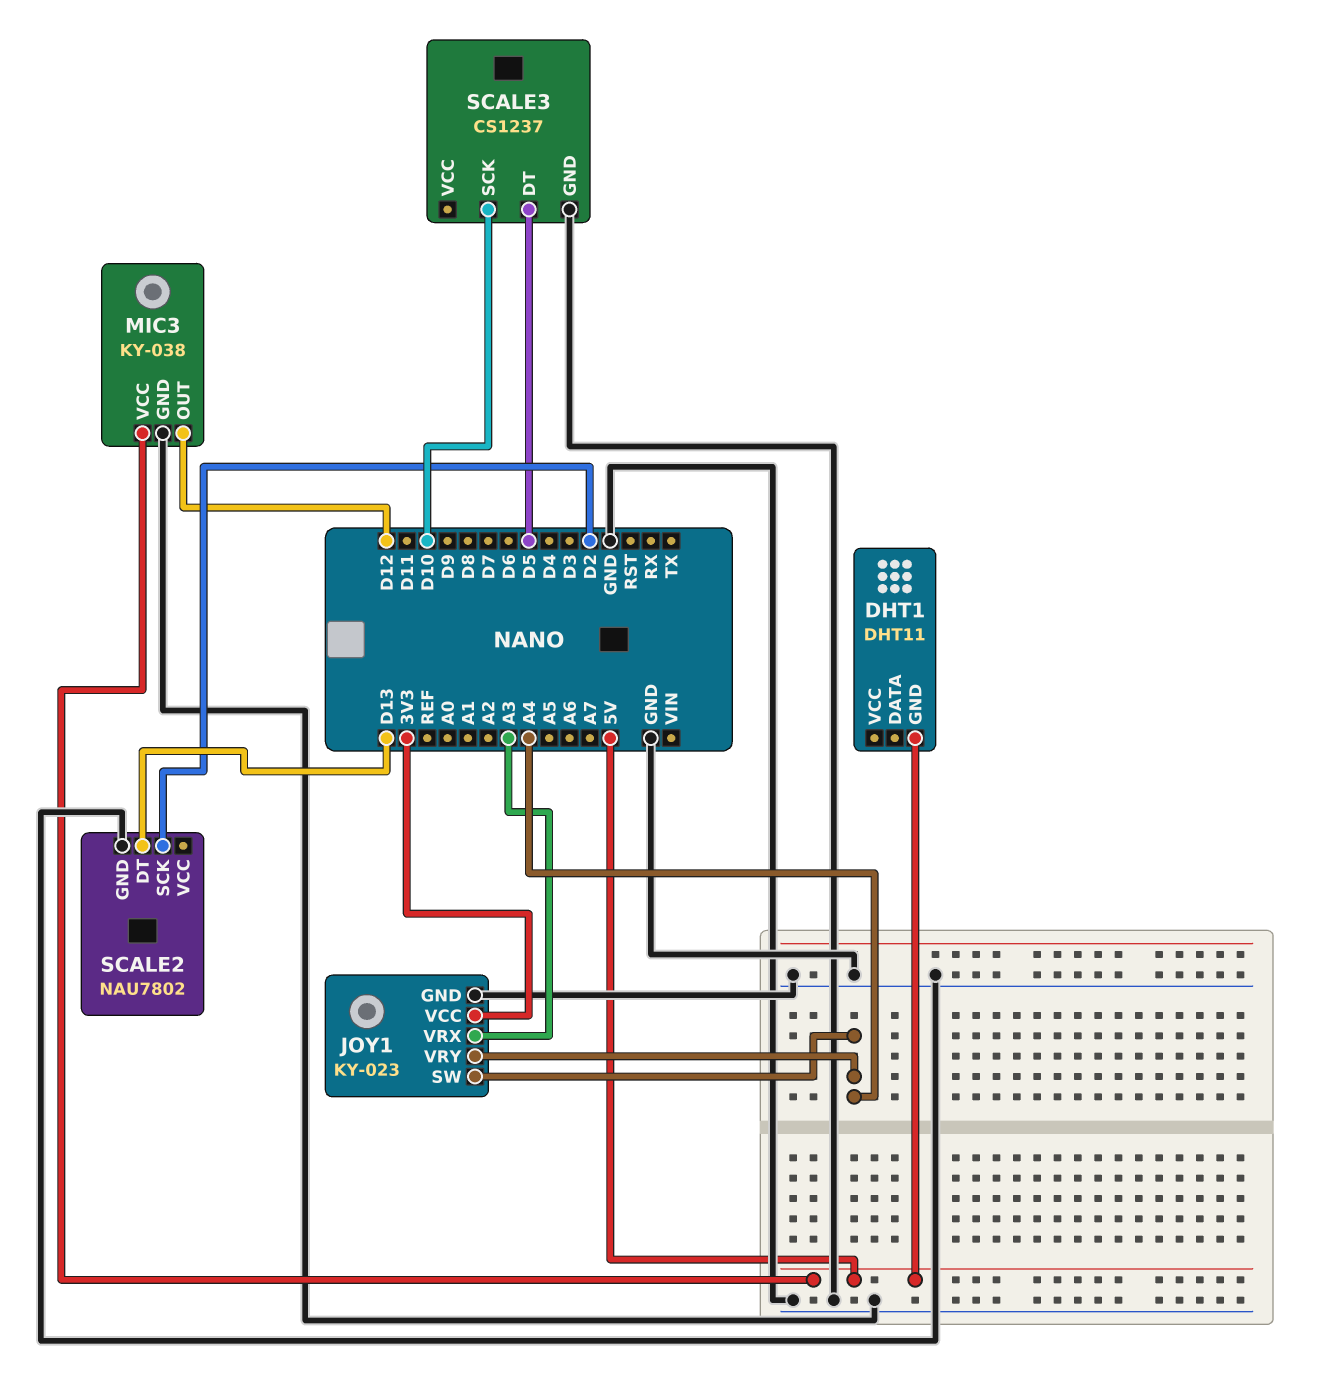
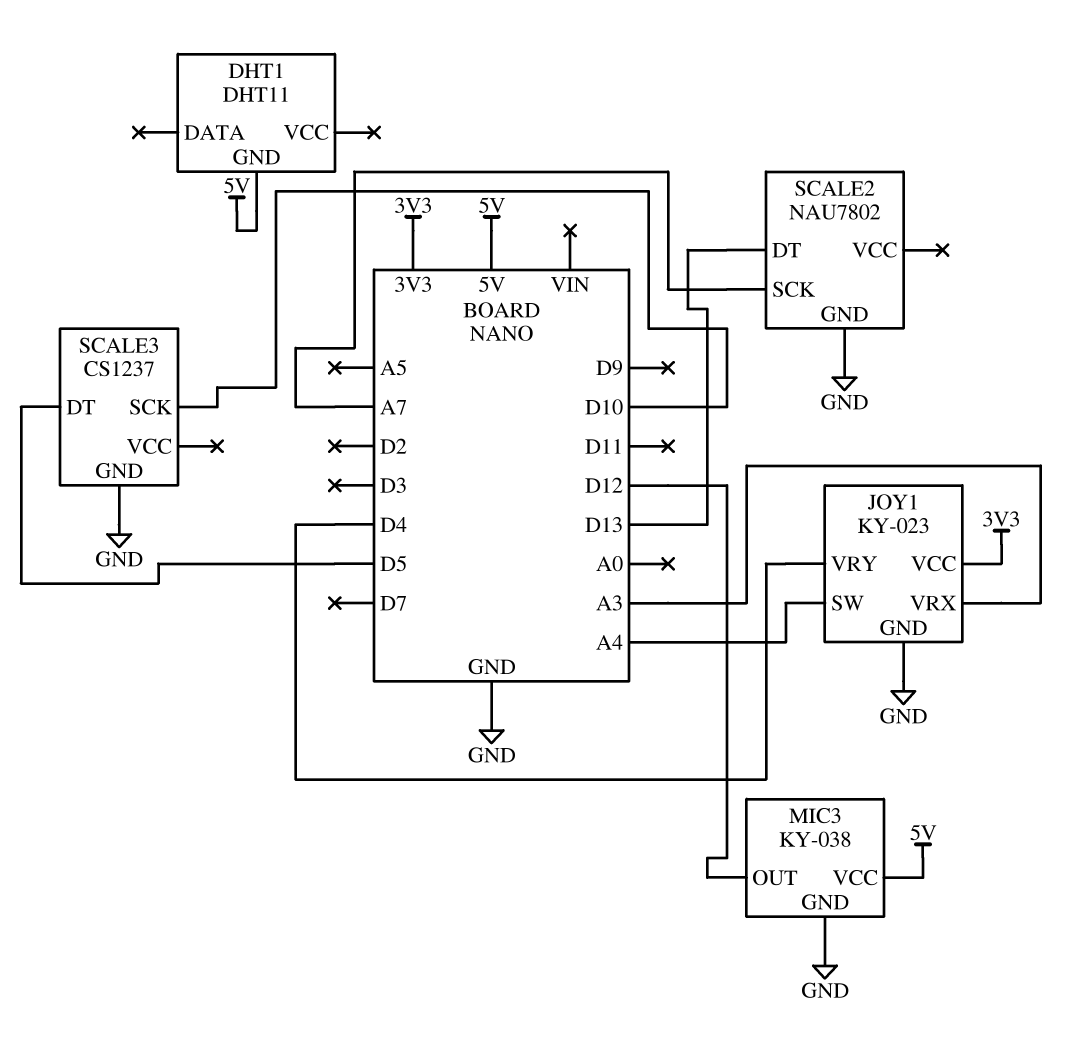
JOY1 pin VRY: A4 -> D4
SCALE2 pin SCK: D2 -> A7

